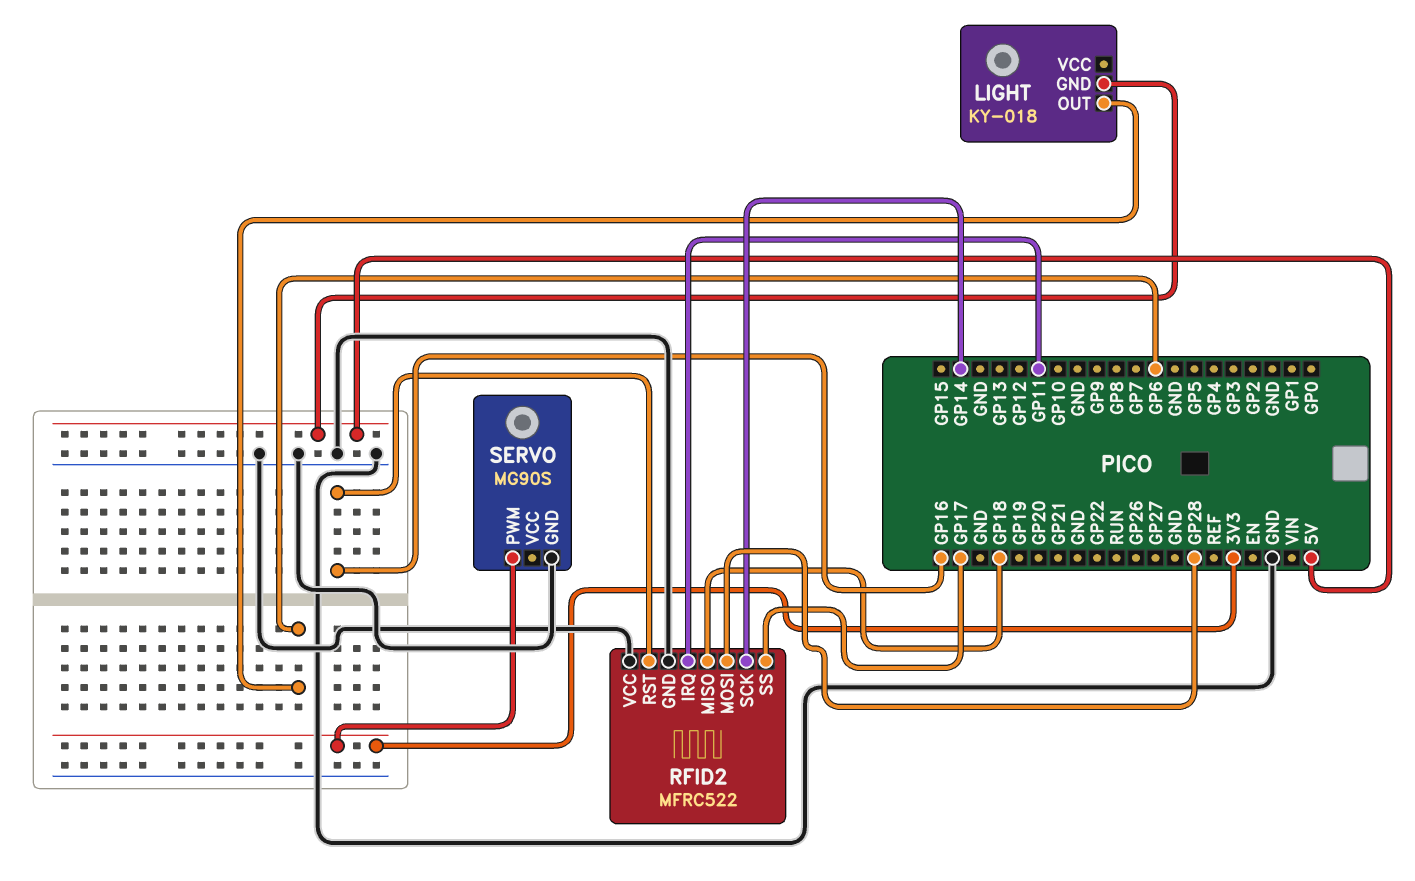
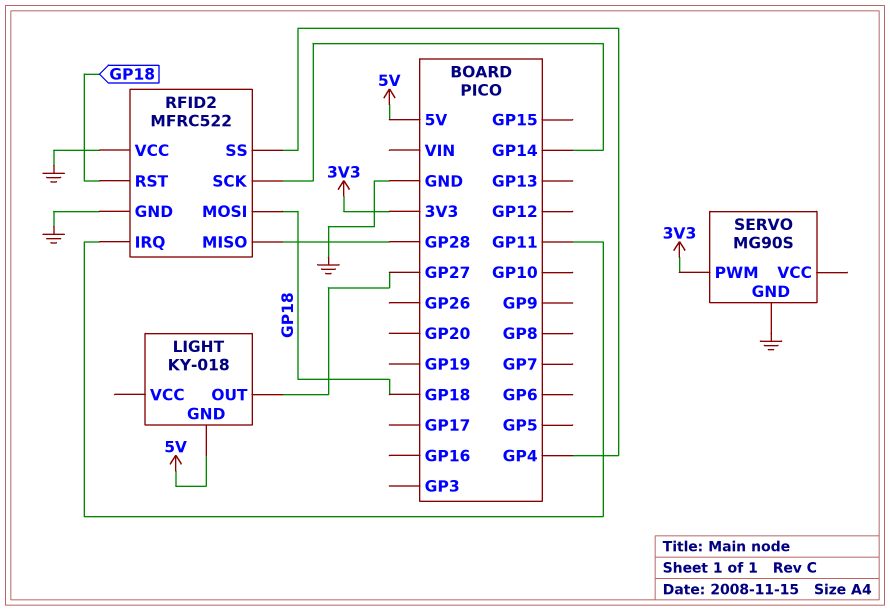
LIGHT pin OUT: GP6 -> GP27
RFID2 pin MISO: GP18 -> GP28
RFID2 pin MOSI: GP28 -> GP18
RFID2 pin RST: GP16 -> GP18
RFID2 pin SS: GP17 -> GP4

